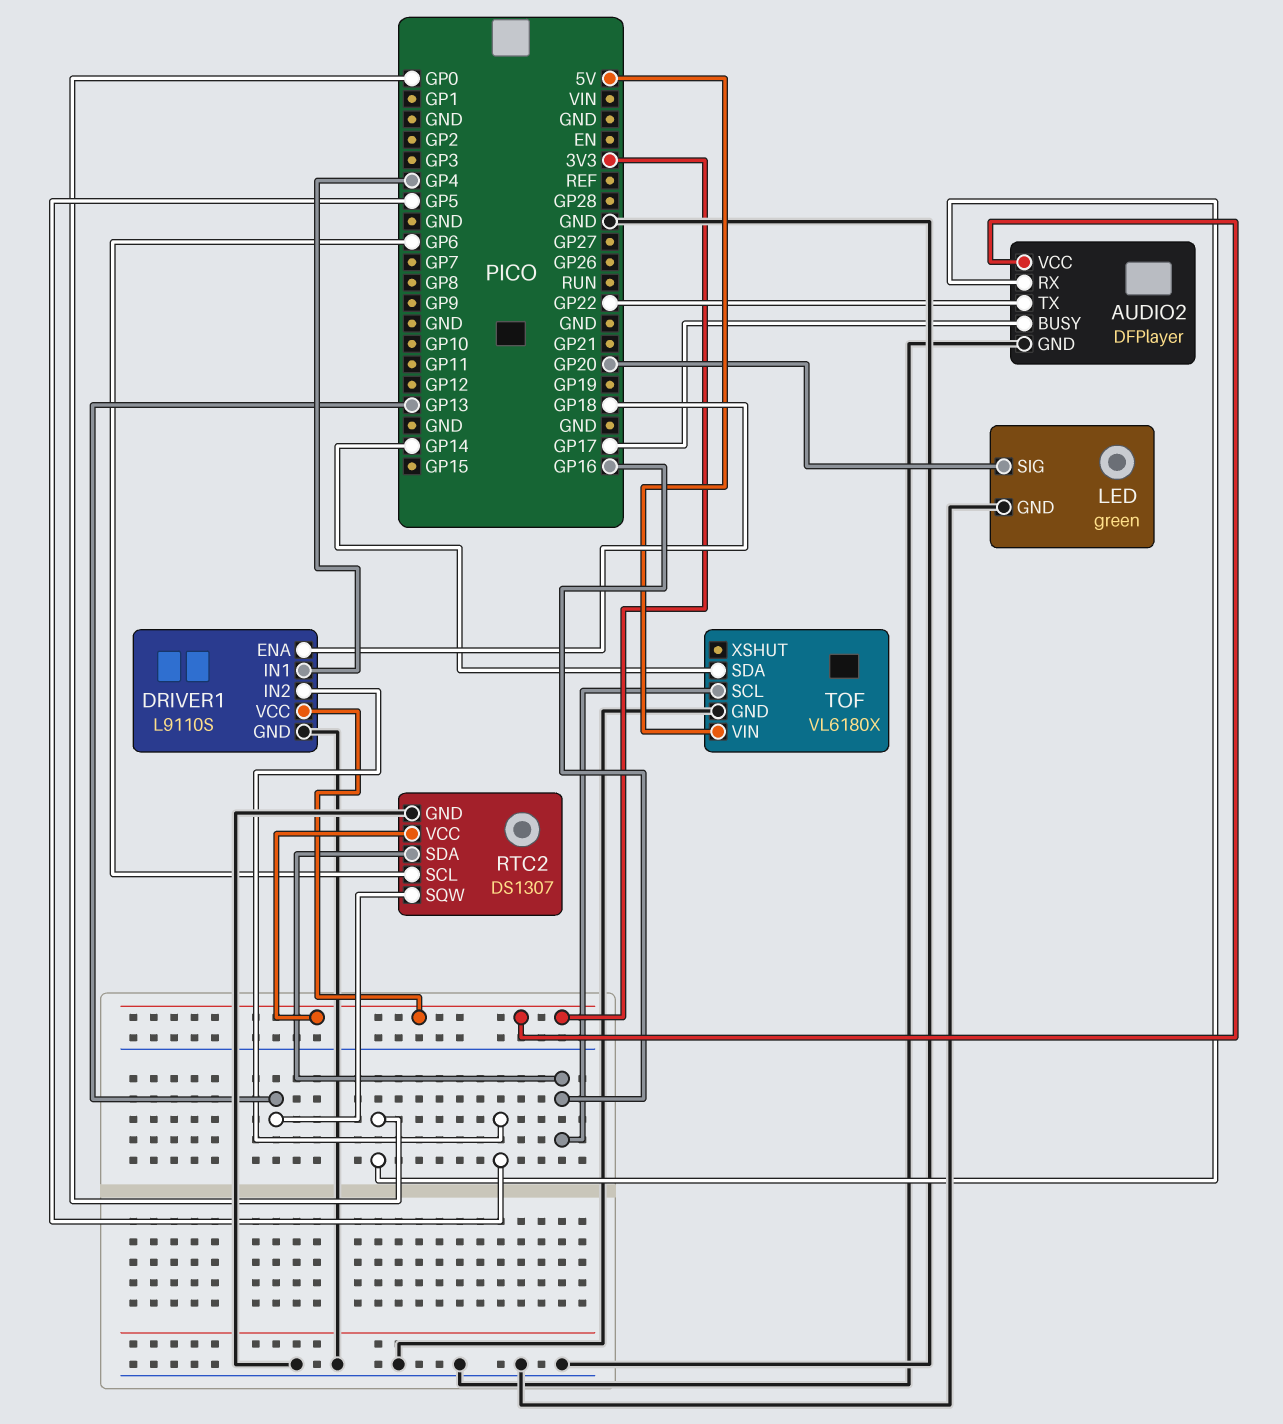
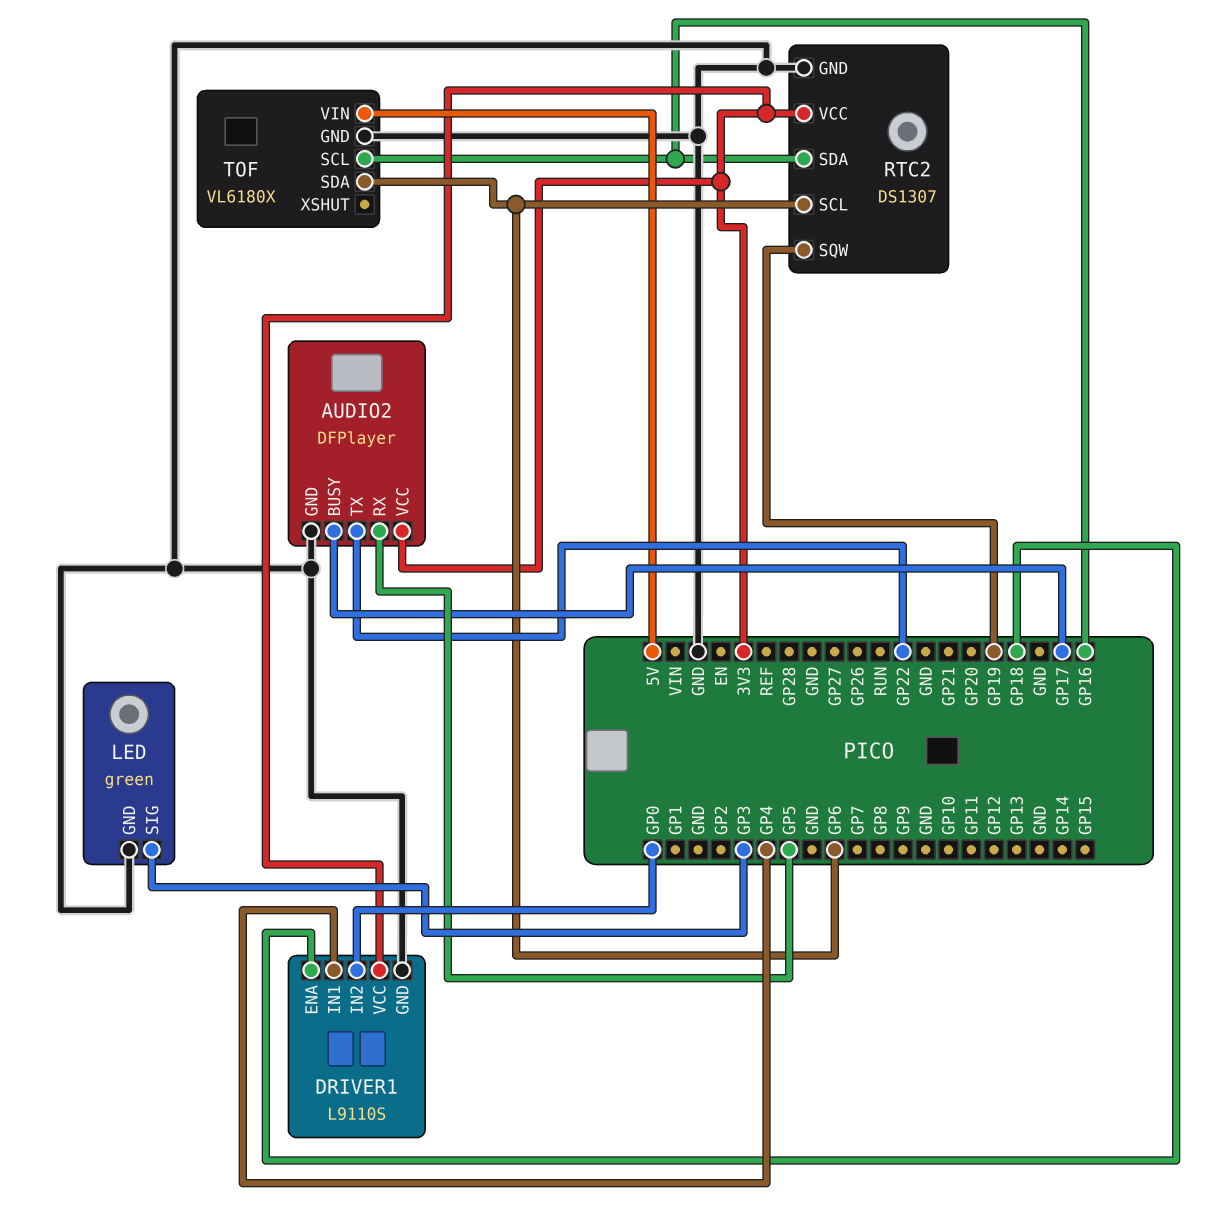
AUDIO2 pin RX: GP0 -> GP5
DRIVER1 pin IN2: GP5 -> GP0
LED pin SIG: GP20 -> GP3
RTC2 pin SQW: GP13 -> GP19
TOF pin SDA: GP14 -> GP6

